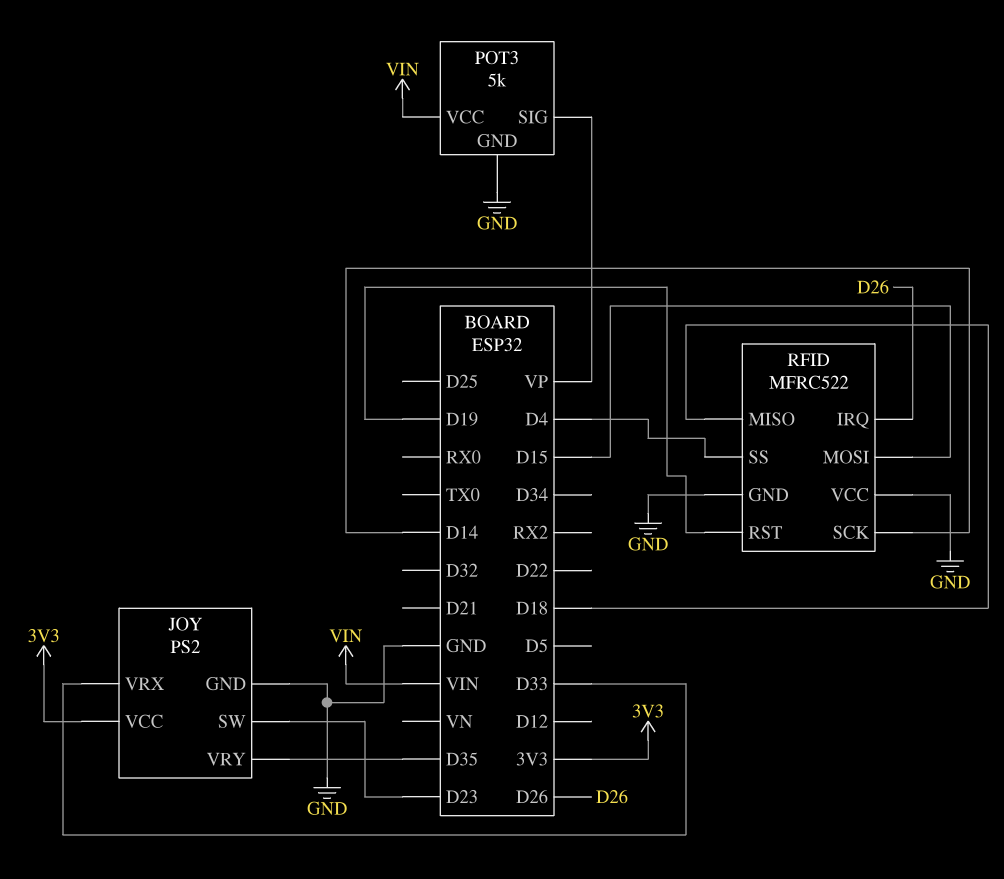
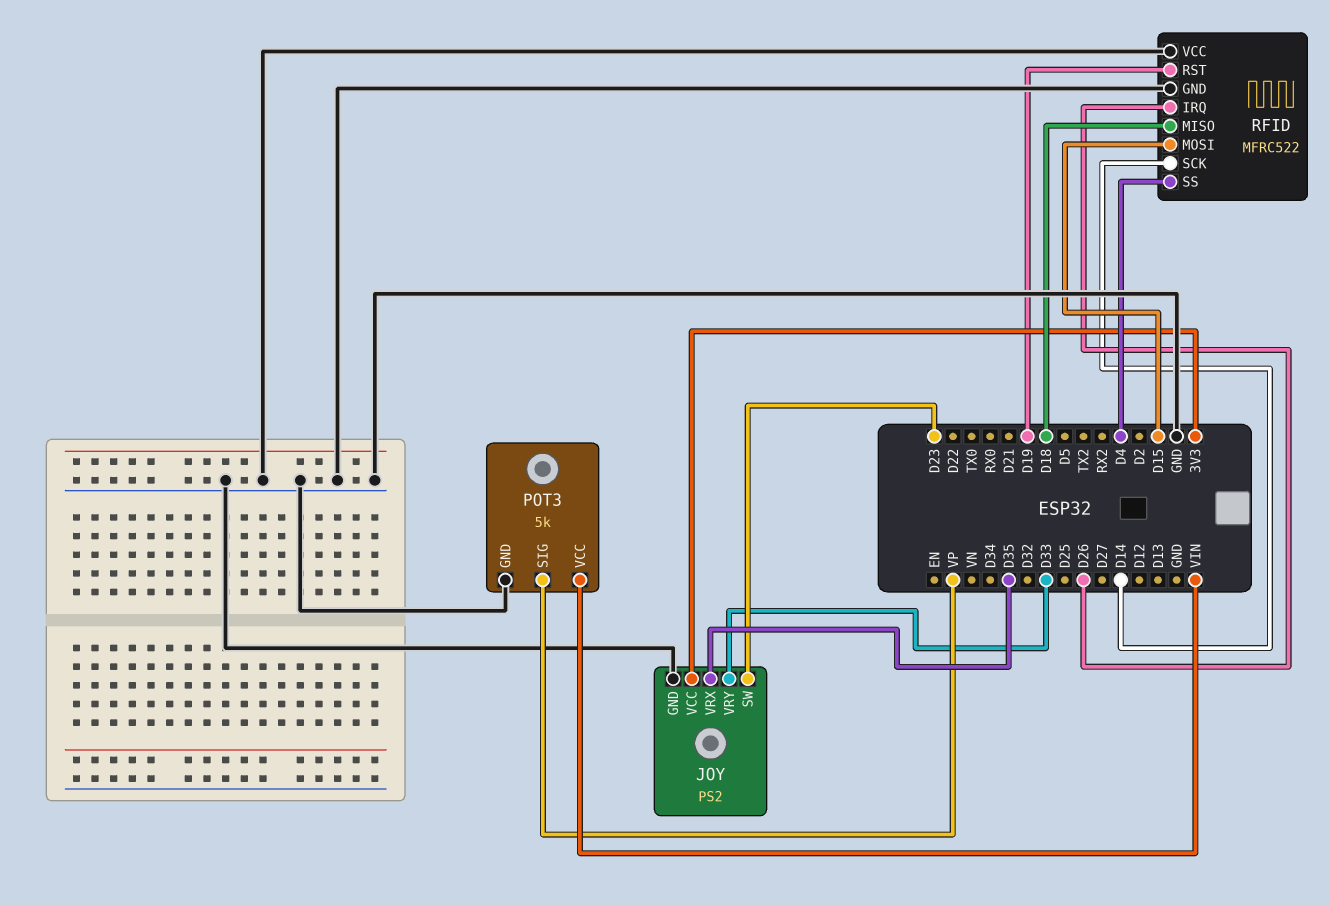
JOY pin VRX: D33 -> D35
JOY pin VRY: D35 -> D33

